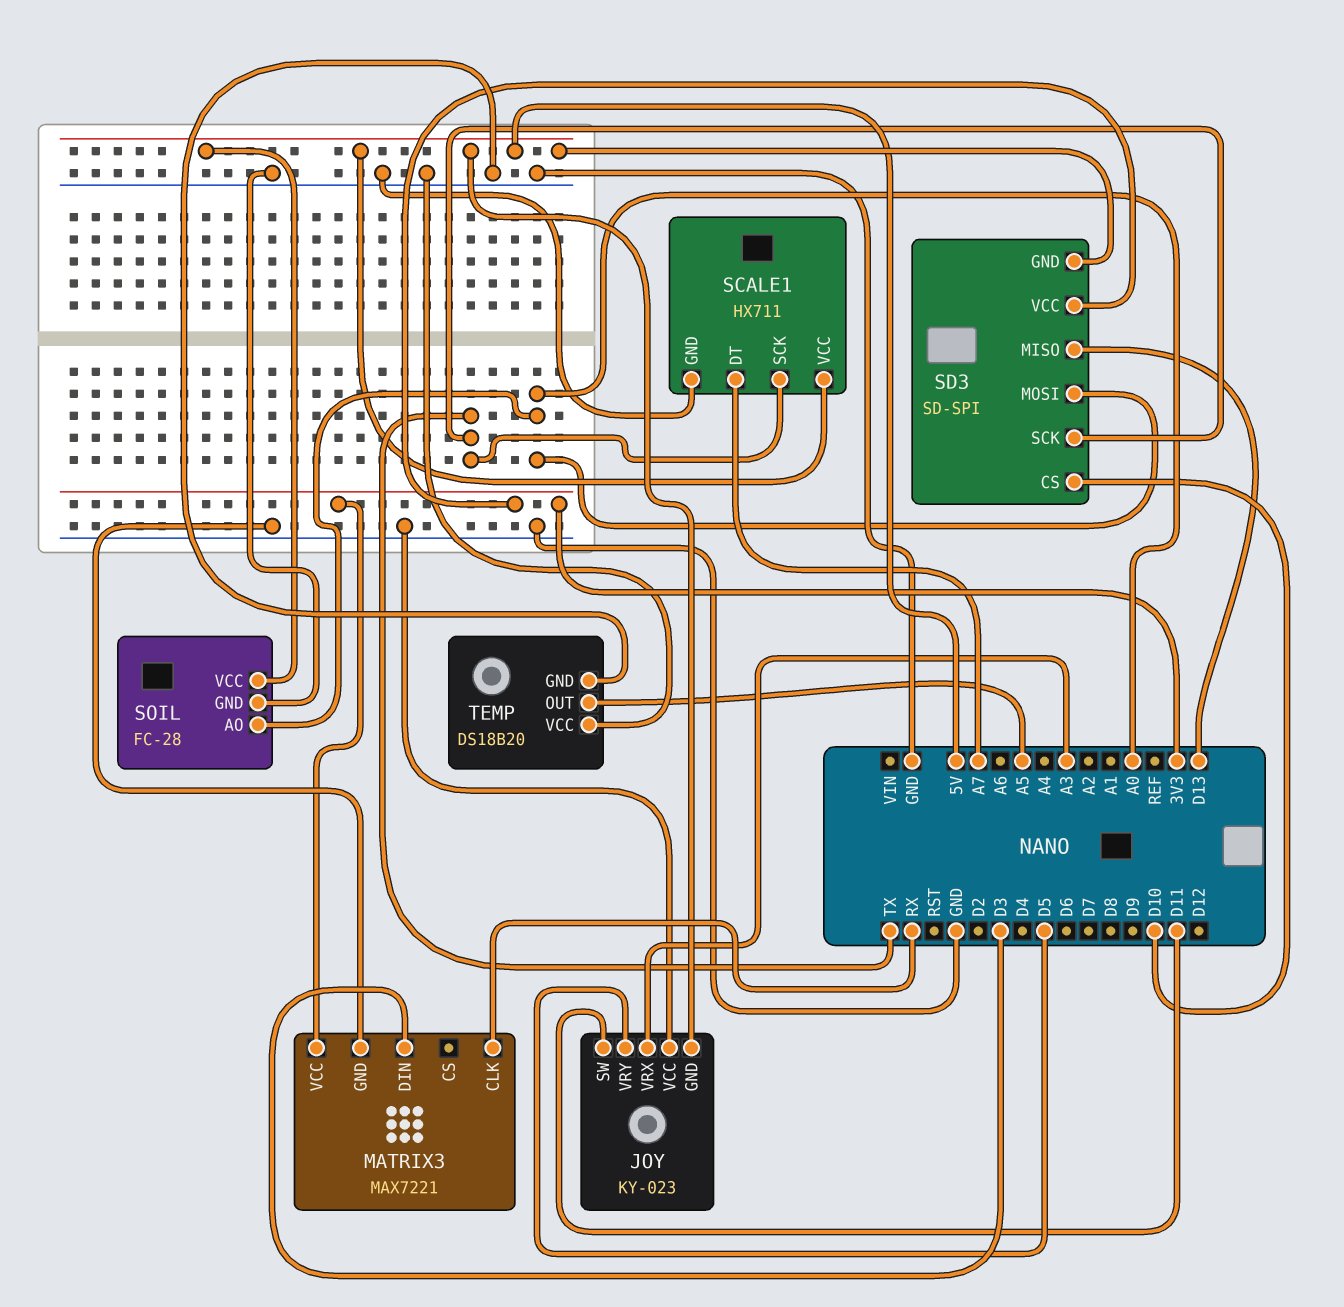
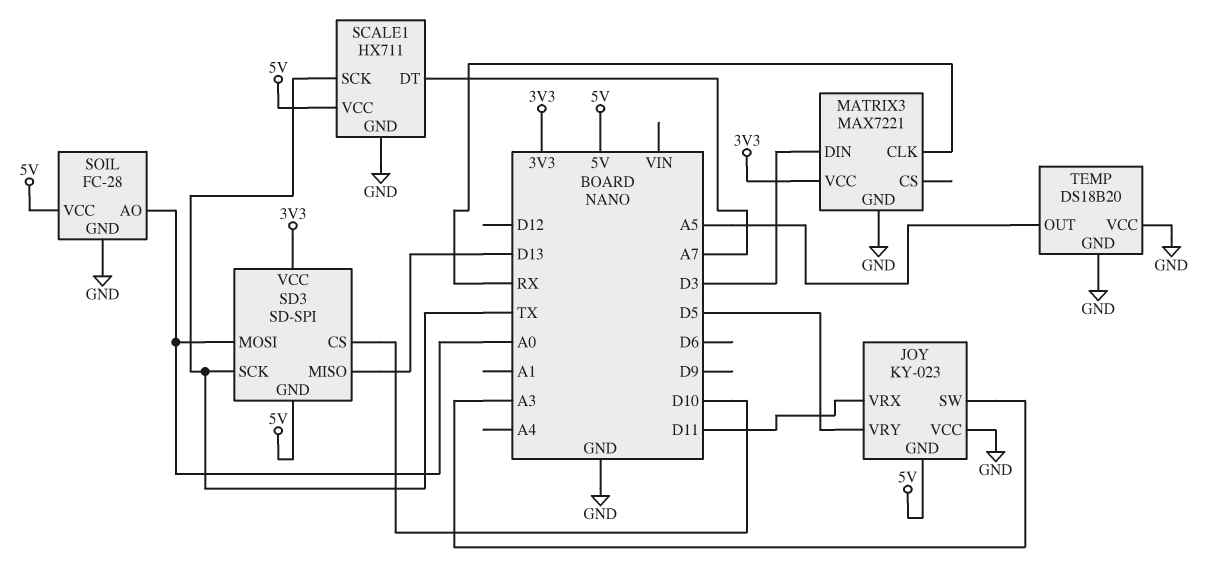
JOY pin SW: D11 -> A3
JOY pin VRX: A3 -> D11

